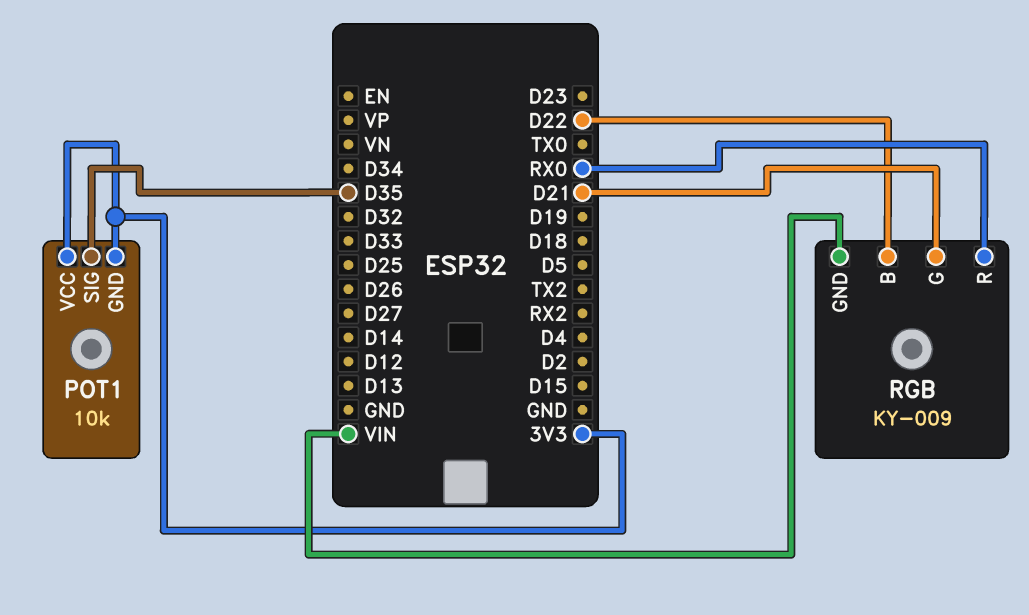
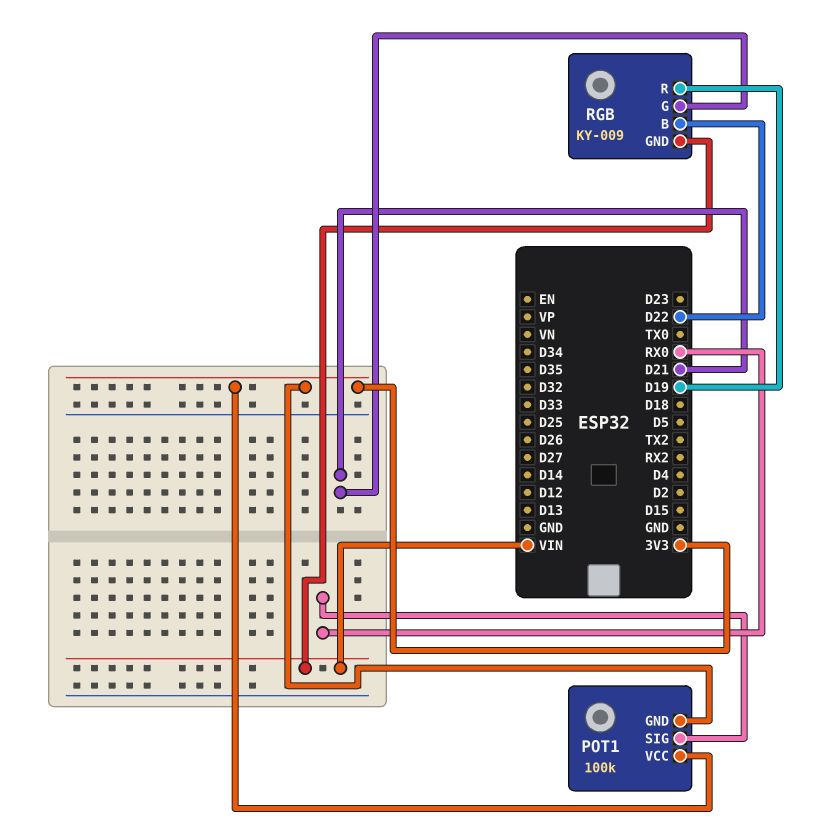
POT1: 10k -> 100k
POT1 pin SIG: D35 -> RX0
RGB pin R: RX0 -> D19

